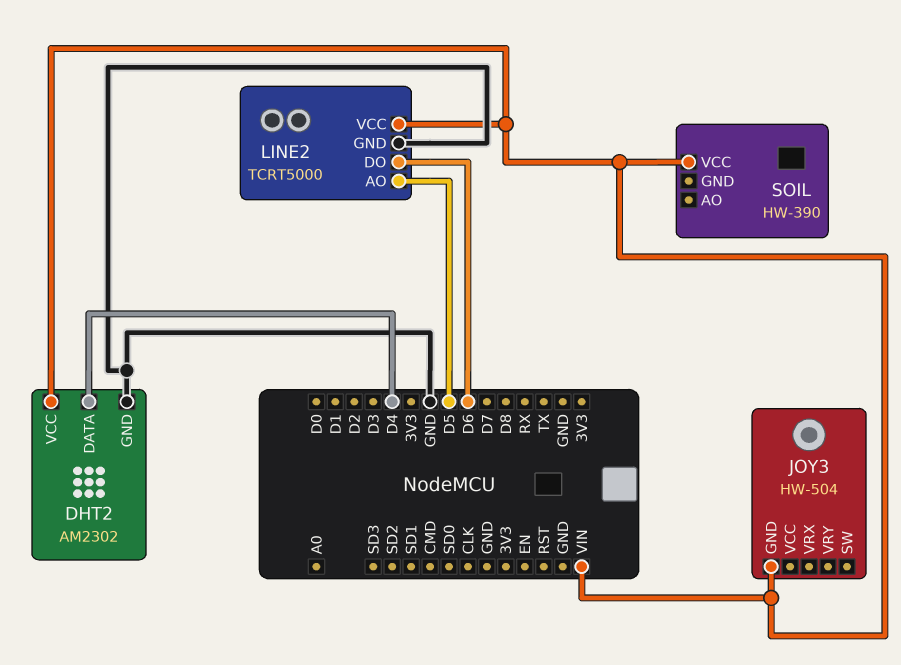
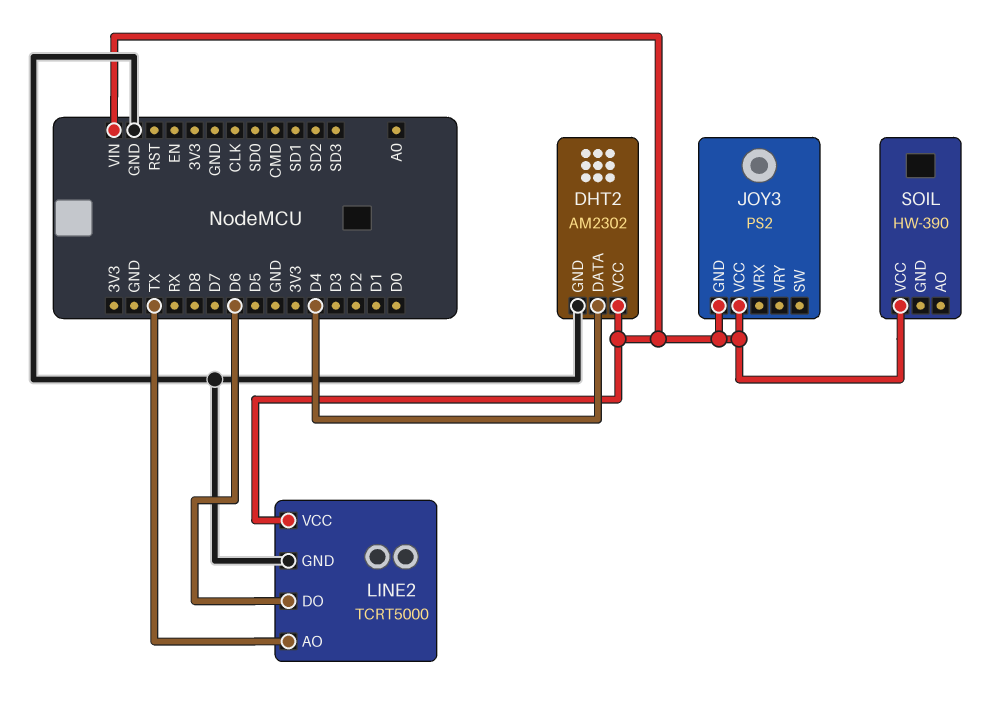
JOY3: HW-504 -> PS2
JOY3 pin VCC: none -> VIN
LINE2 pin AO: D5 -> TX

